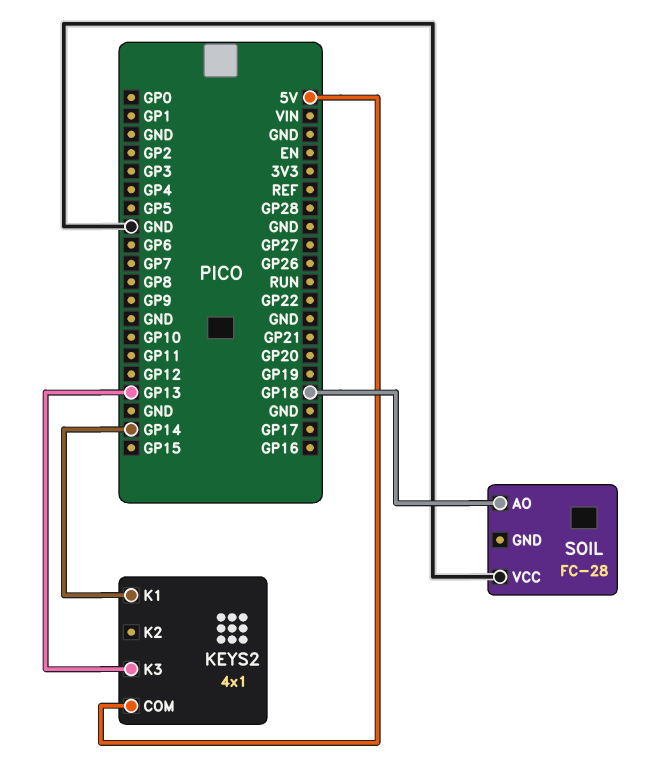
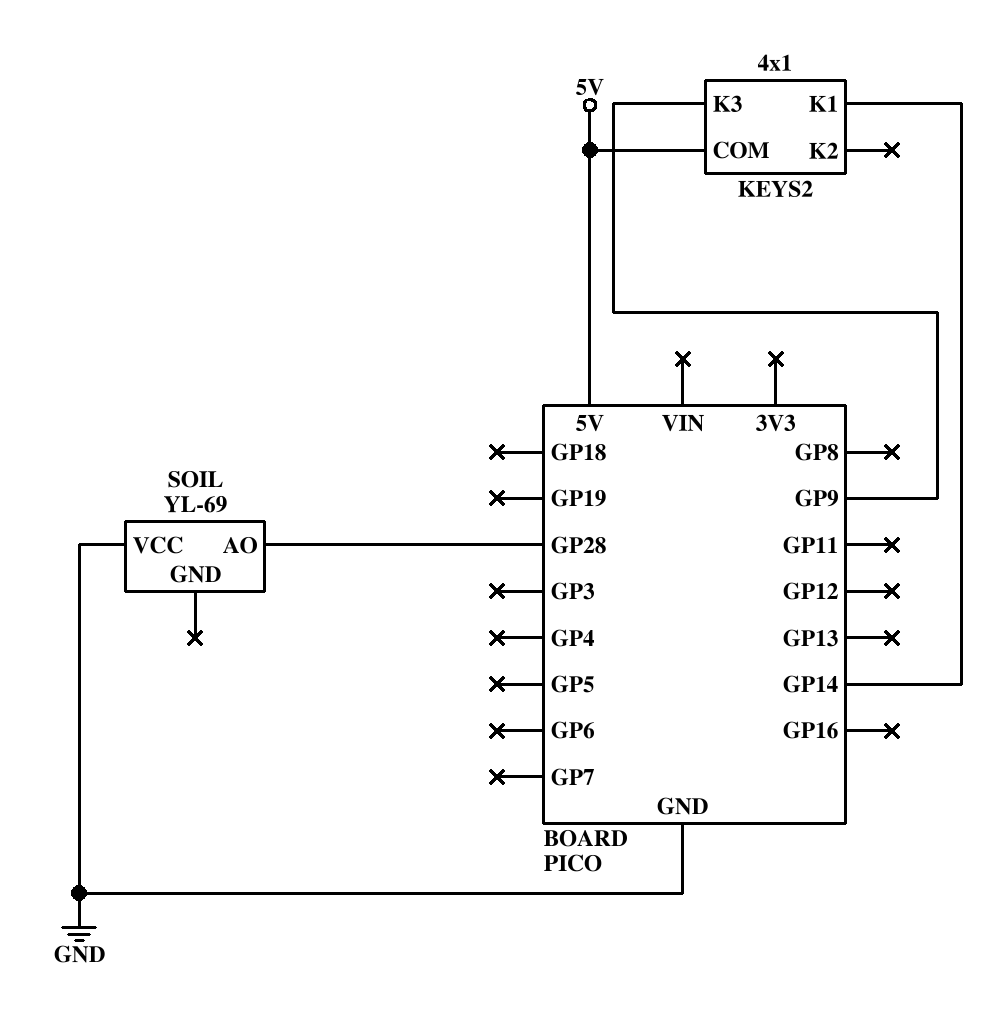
KEYS2 pin K3: GP13 -> GP9
SOIL: FC-28 -> YL-69
SOIL pin AO: GP18 -> GP28

